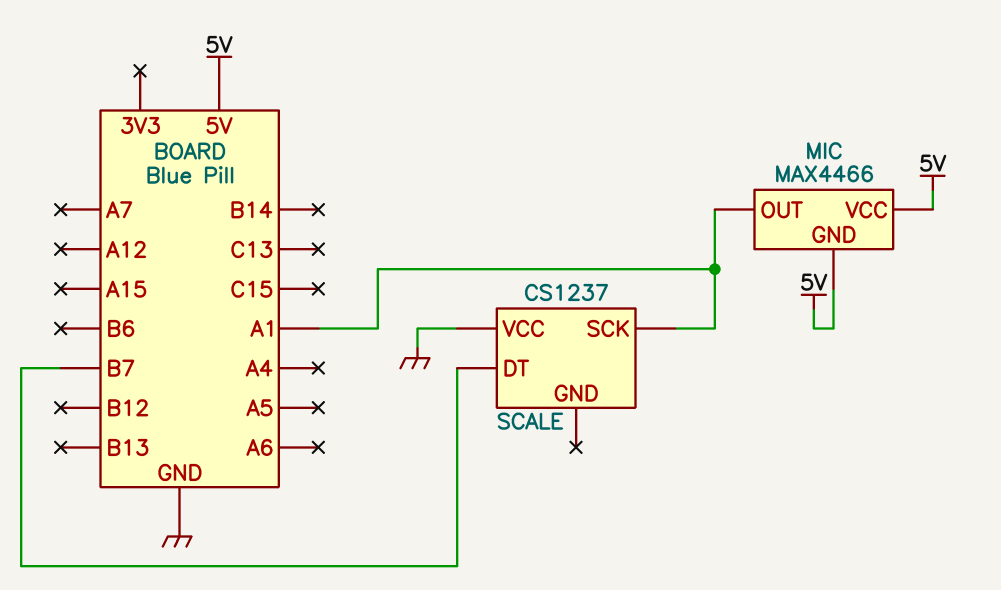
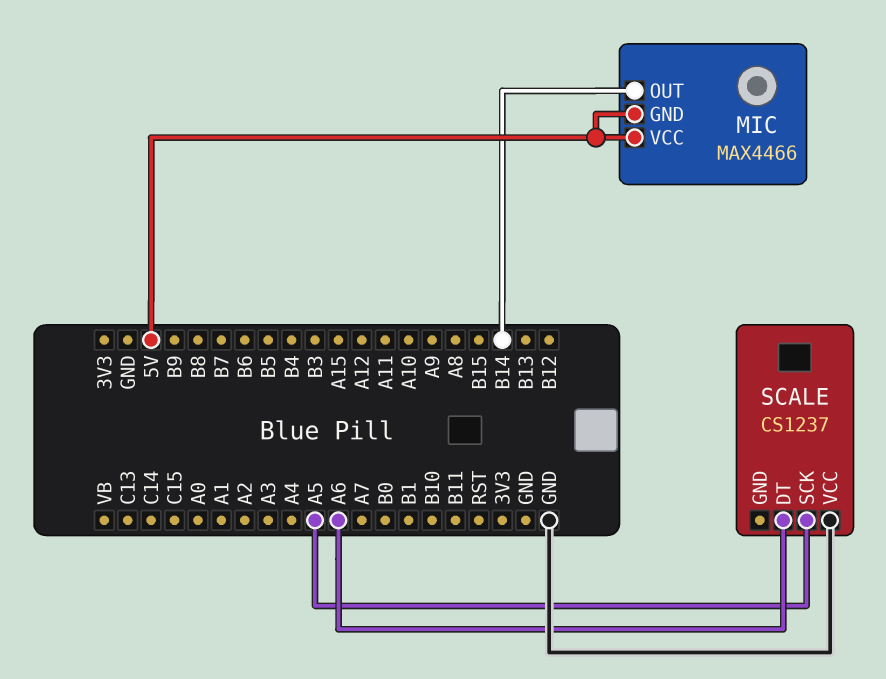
MIC pin OUT: A1 -> B14
SCALE pin DT: B7 -> A6
SCALE pin SCK: A1 -> A5

